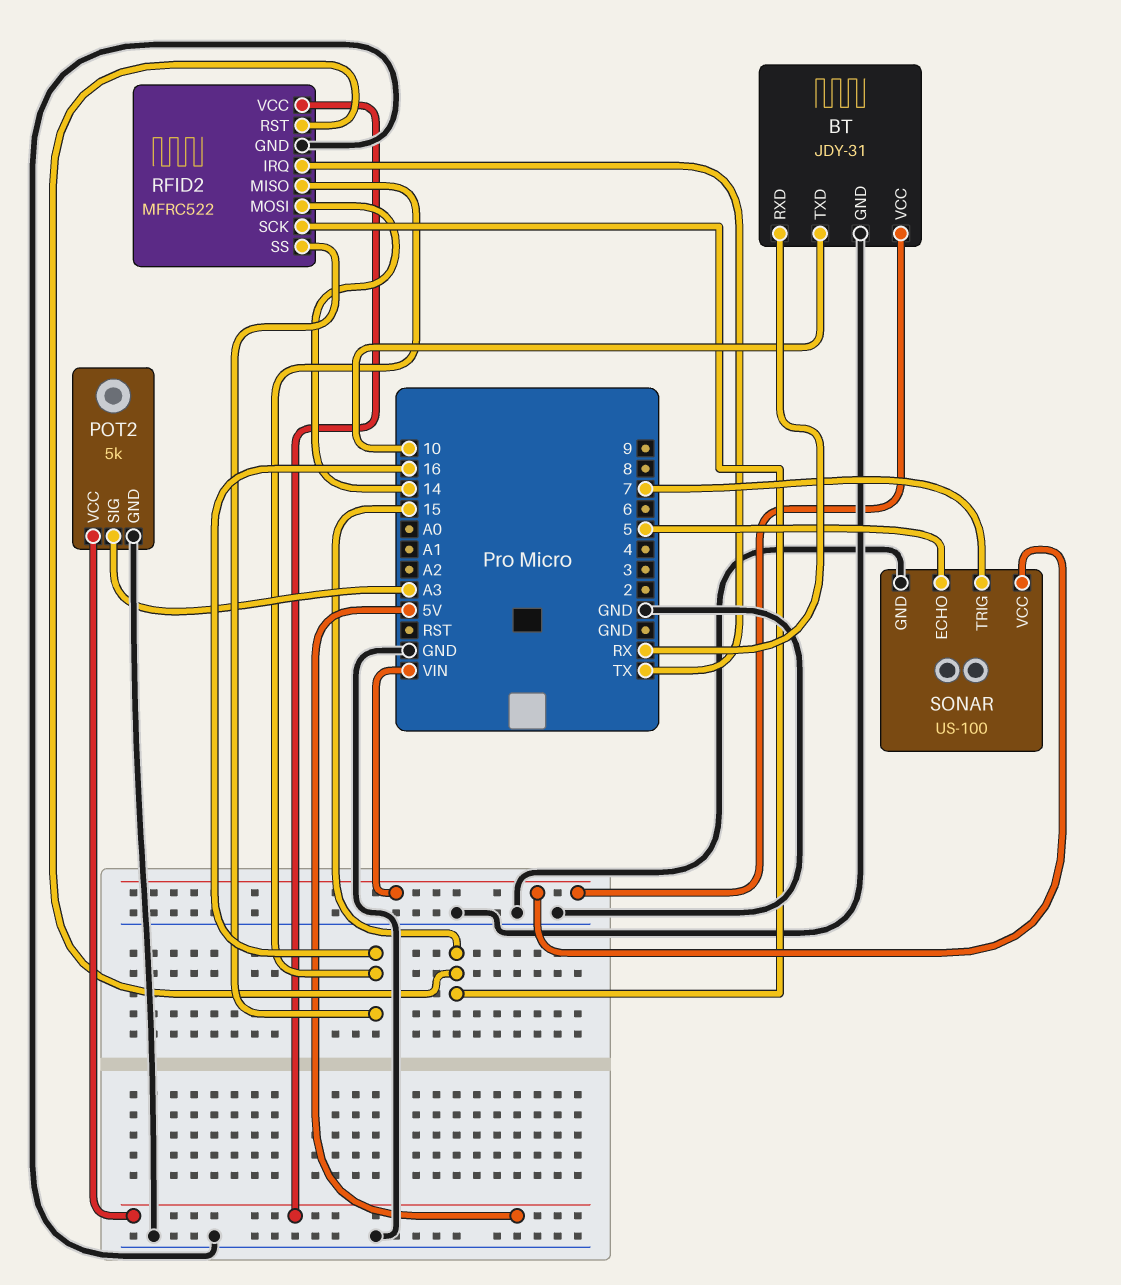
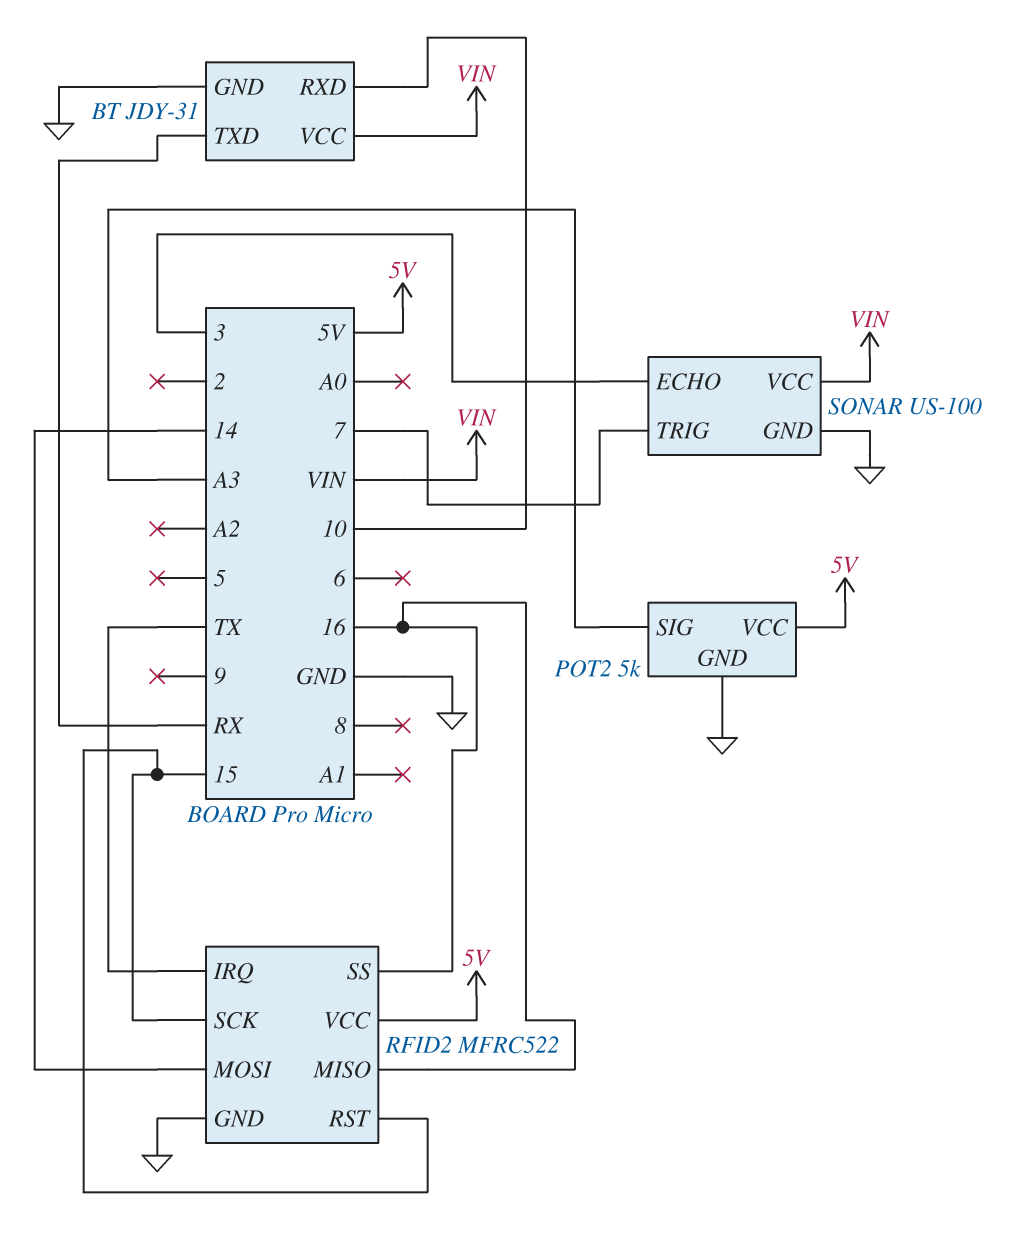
BT pin RXD: RX -> 10
BT pin TXD: 10 -> RX
SONAR pin ECHO: 5 -> 3

